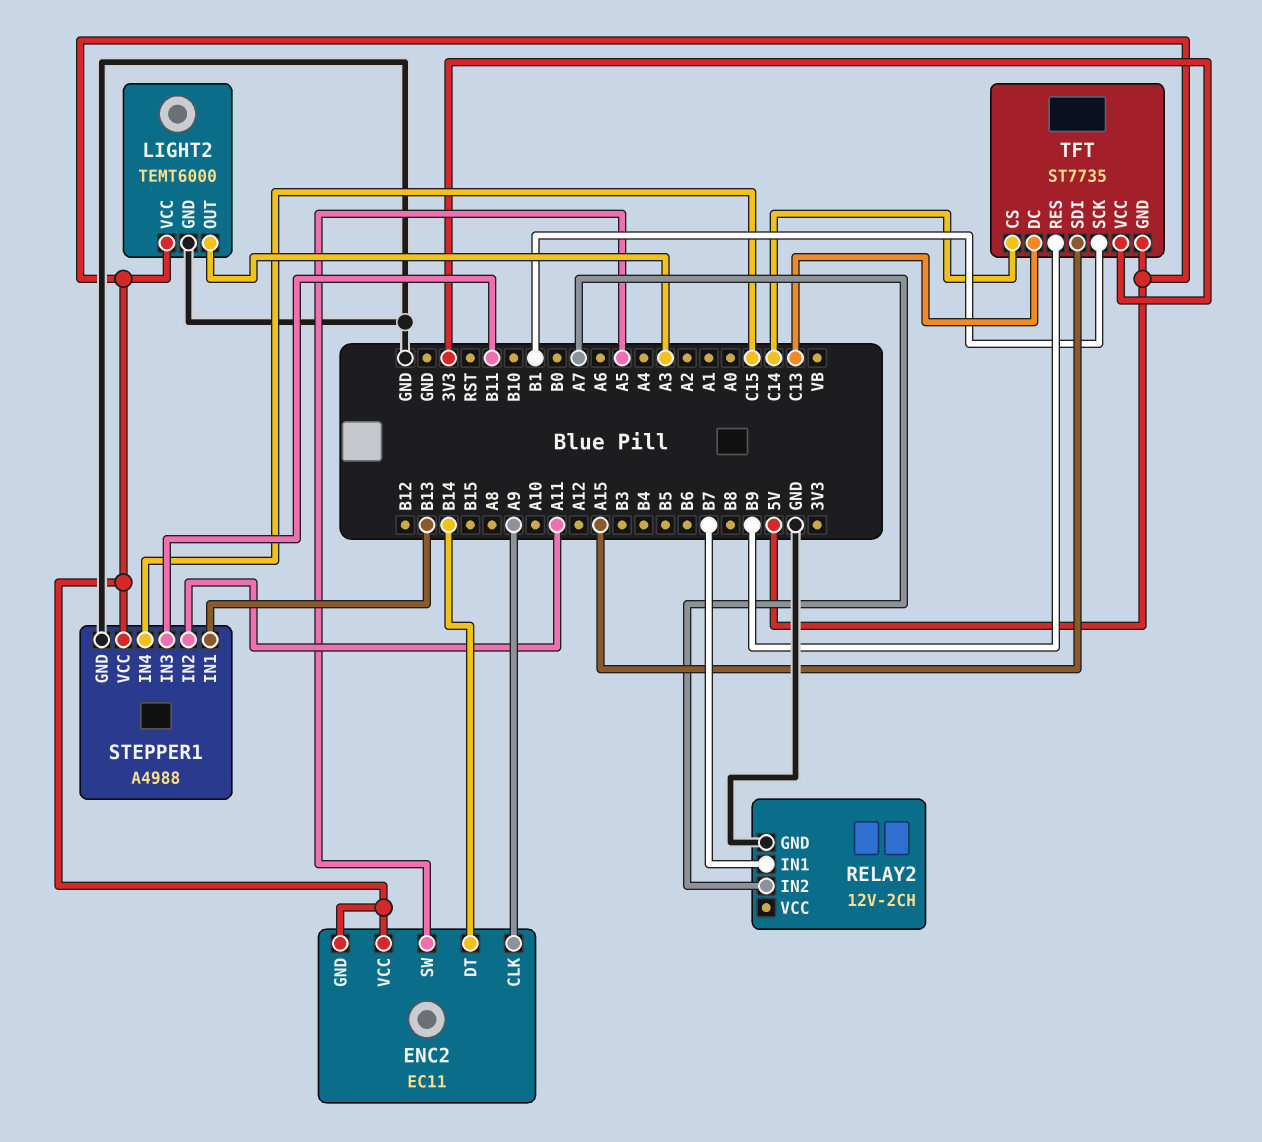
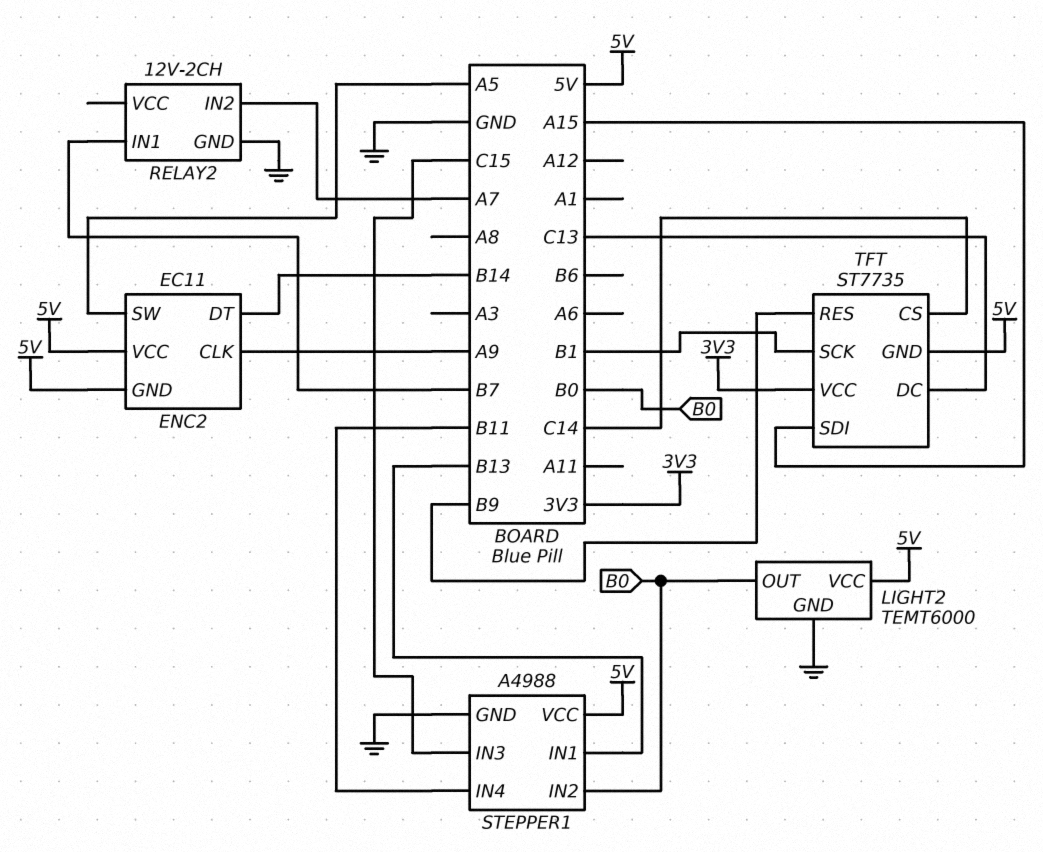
LIGHT2 pin OUT: A3 -> B0
STEPPER1 pin IN2: A11 -> B0
STEPPER1 pin IN3: B11 -> C15
STEPPER1 pin IN4: C15 -> B11

